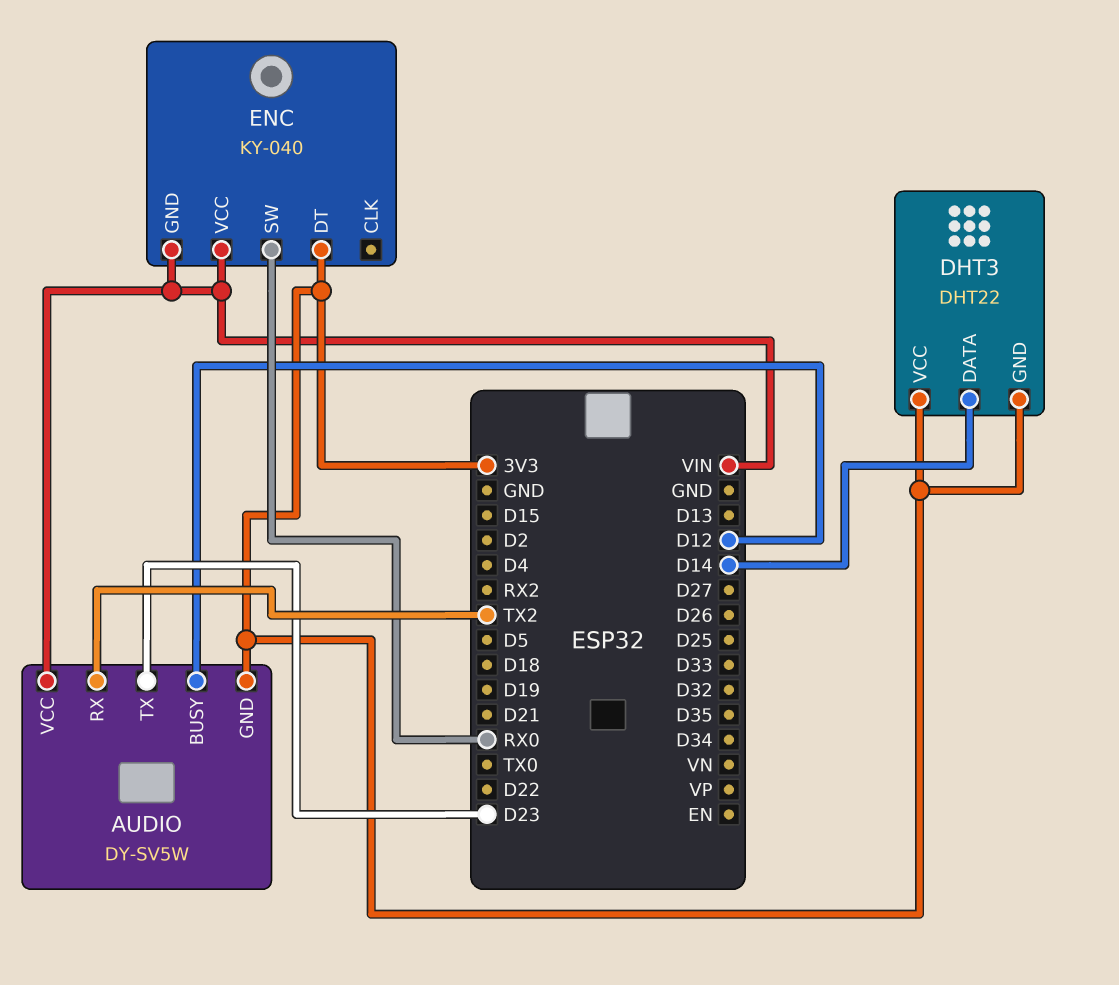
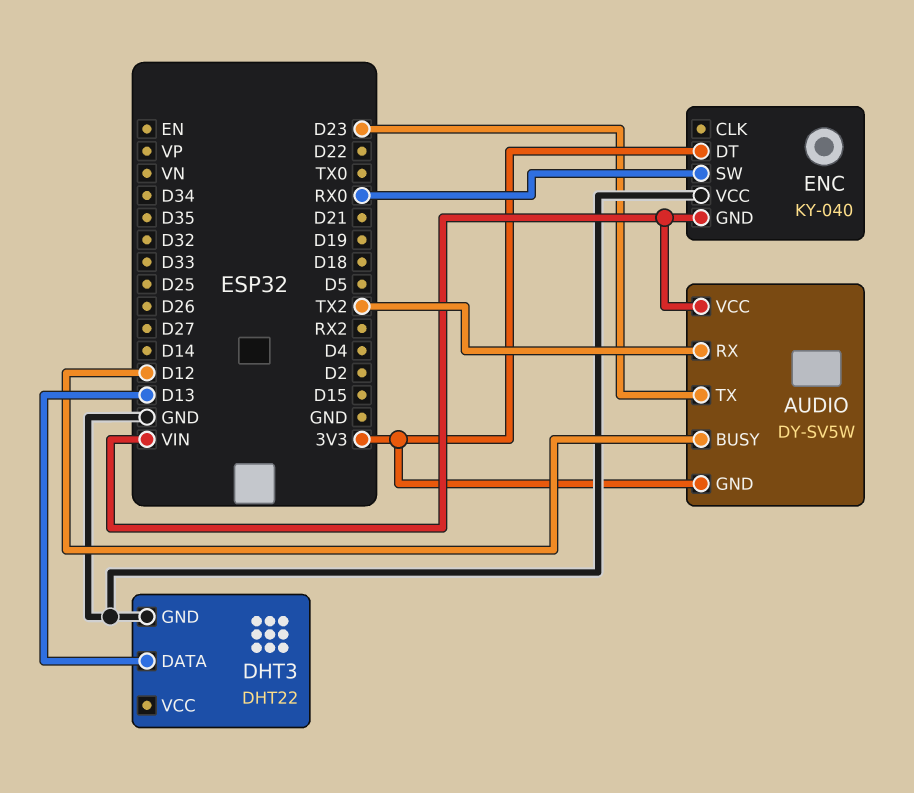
DHT3 pin DATA: D14 -> D13
DHT3 pin GND: 3V3 -> GND
DHT3 pin VCC: 3V3 -> none
ENC pin VCC: VIN -> GND

